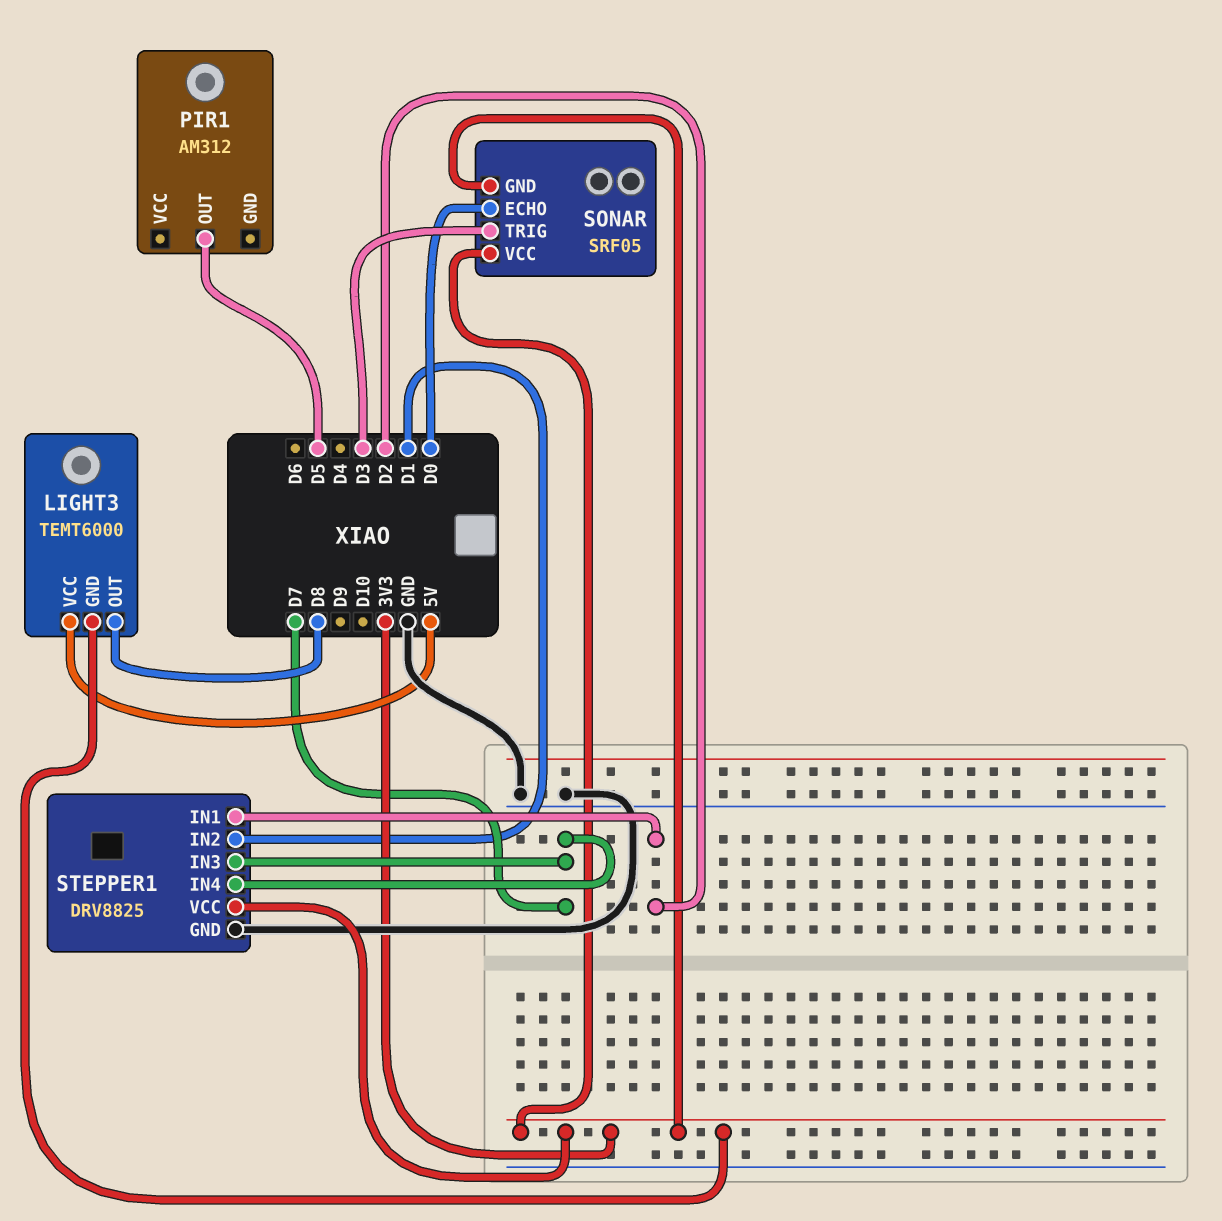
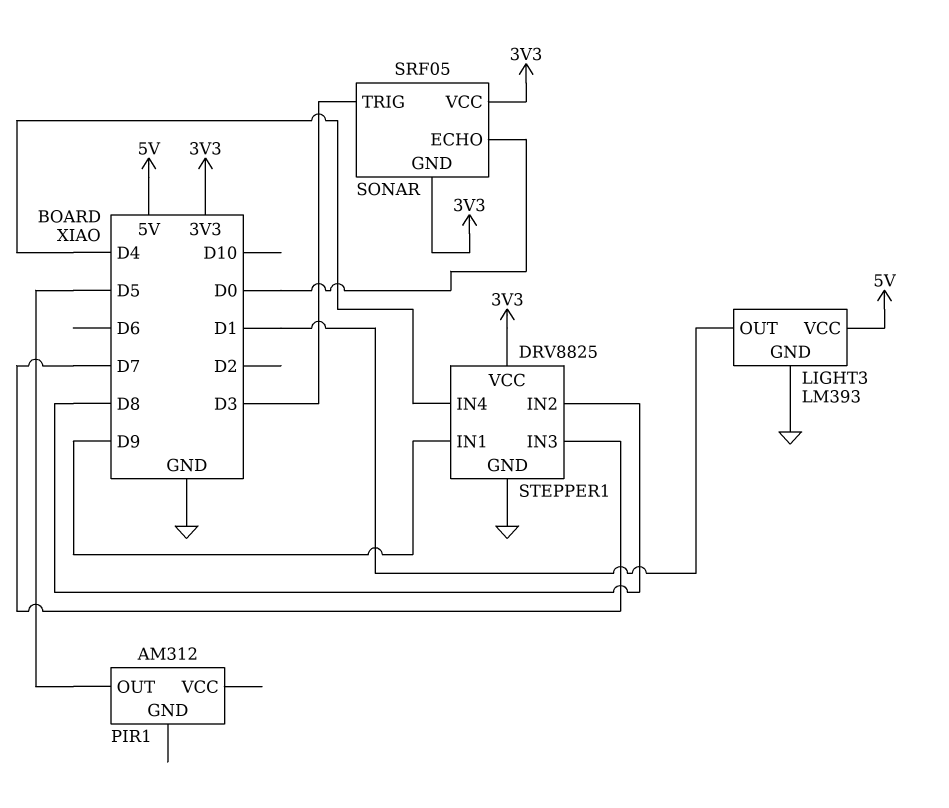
LIGHT3: TEMT6000 -> LM393
LIGHT3 pin GND: 3V3 -> GND
LIGHT3 pin OUT: D8 -> D1
STEPPER1 pin IN1: D2 -> D9
STEPPER1 pin IN2: D1 -> D8
STEPPER1 pin IN4: D7 -> D4

